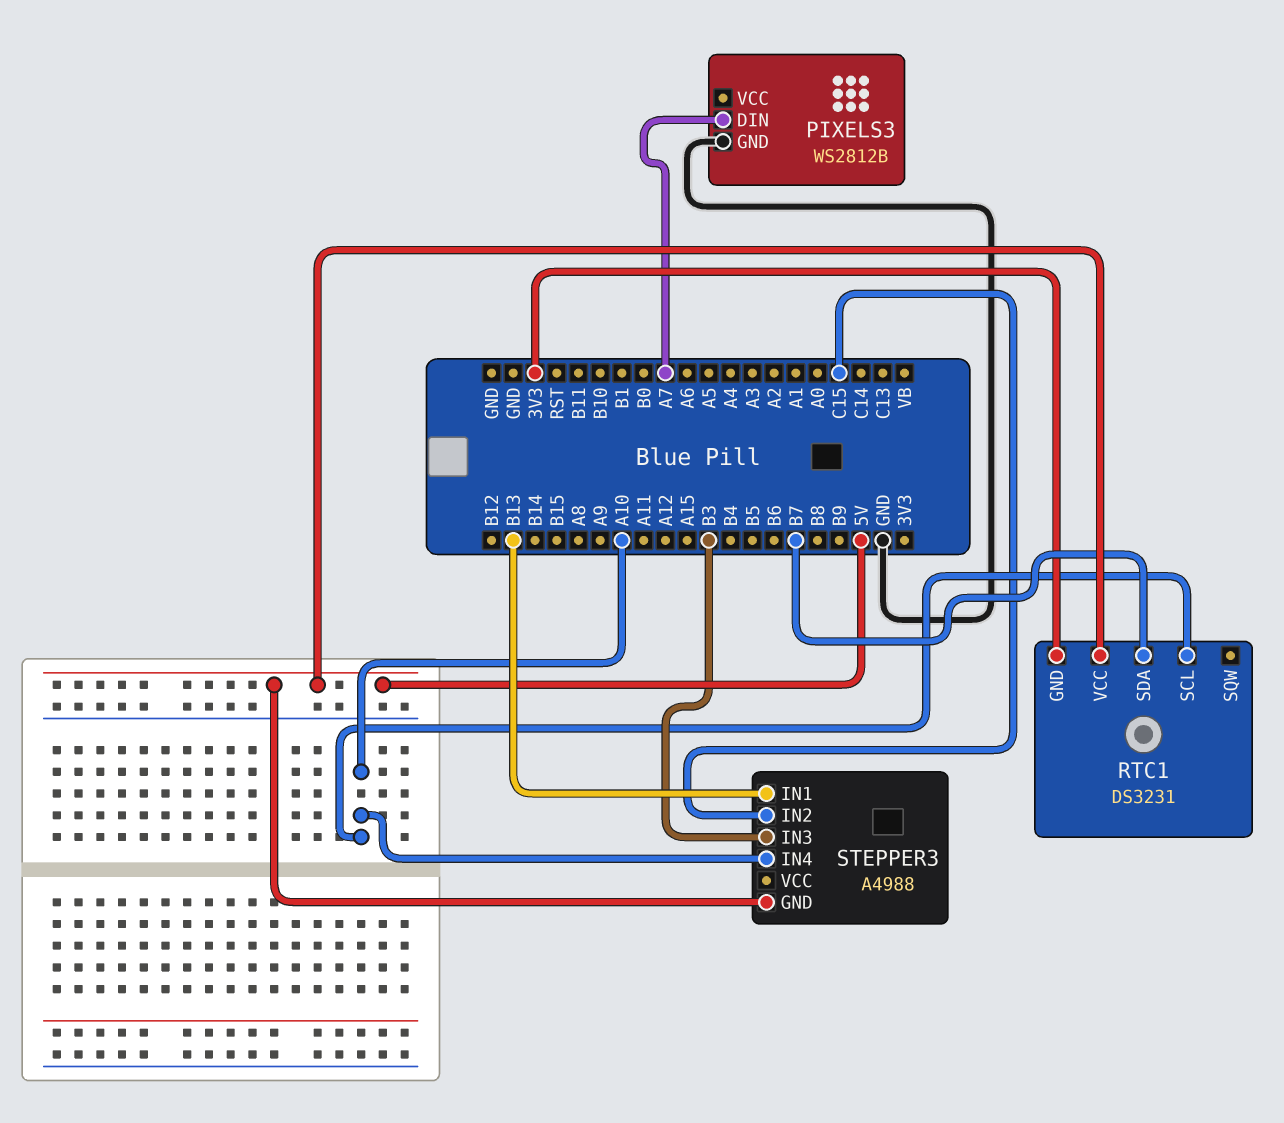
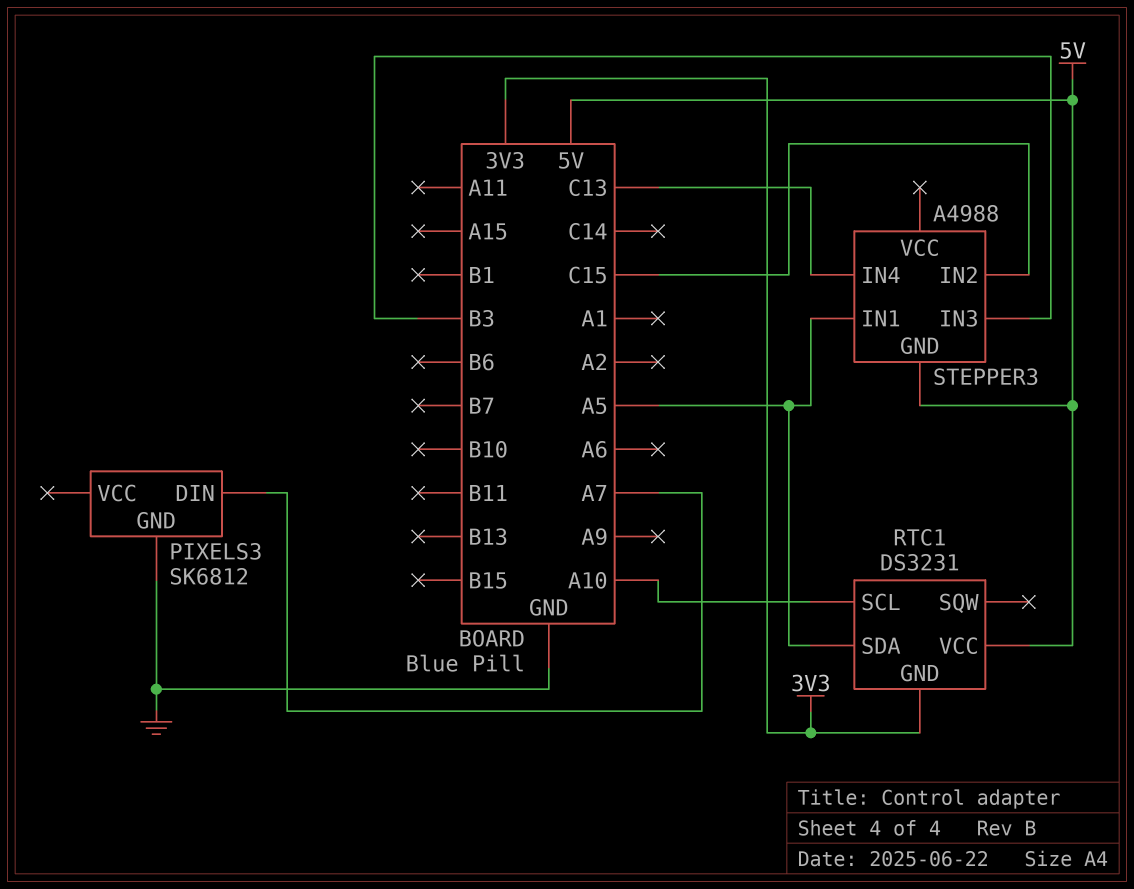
PIXELS3: WS2812B -> SK6812
RTC1 pin SDA: B7 -> A5
STEPPER3 pin IN1: B13 -> A5
STEPPER3 pin IN4: A10 -> C13

